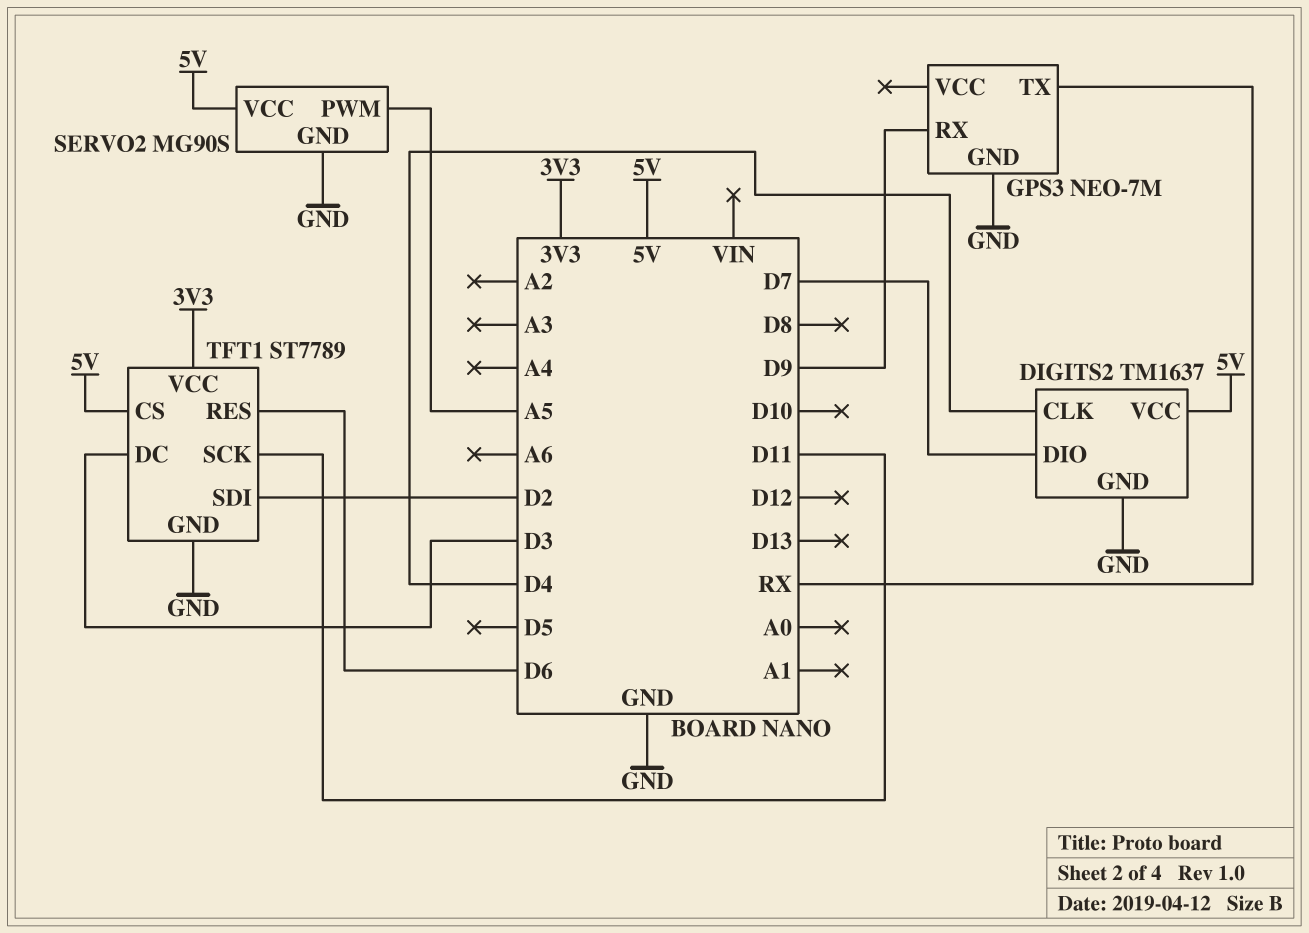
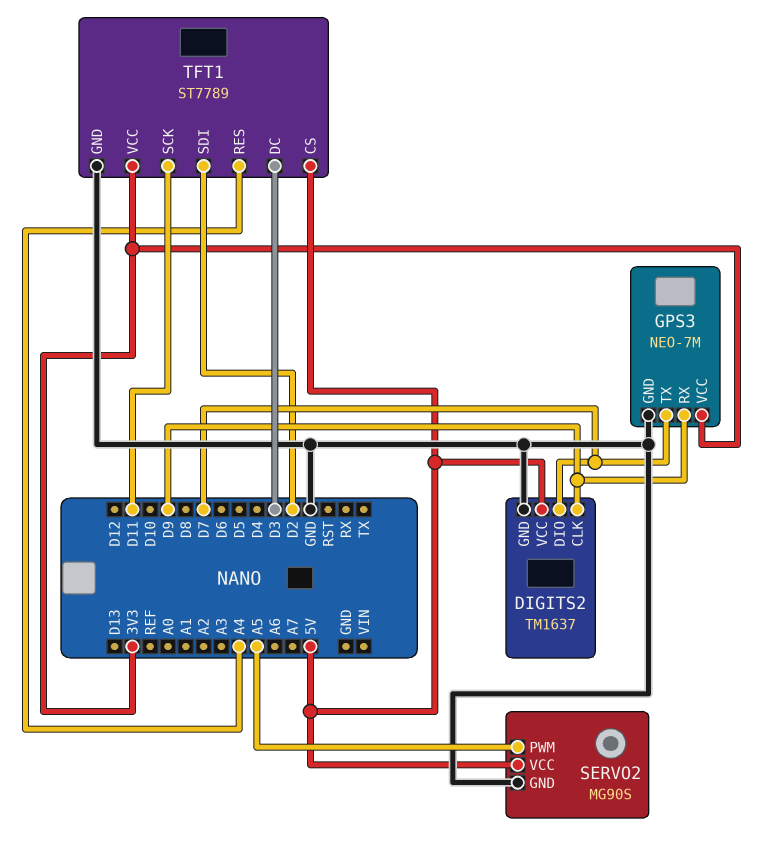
DIGITS2 pin CLK: D4 -> D9
GPS3 pin TX: RX -> D7
GPS3 pin VCC: none -> 3V3
TFT1 pin RES: D6 -> A4

